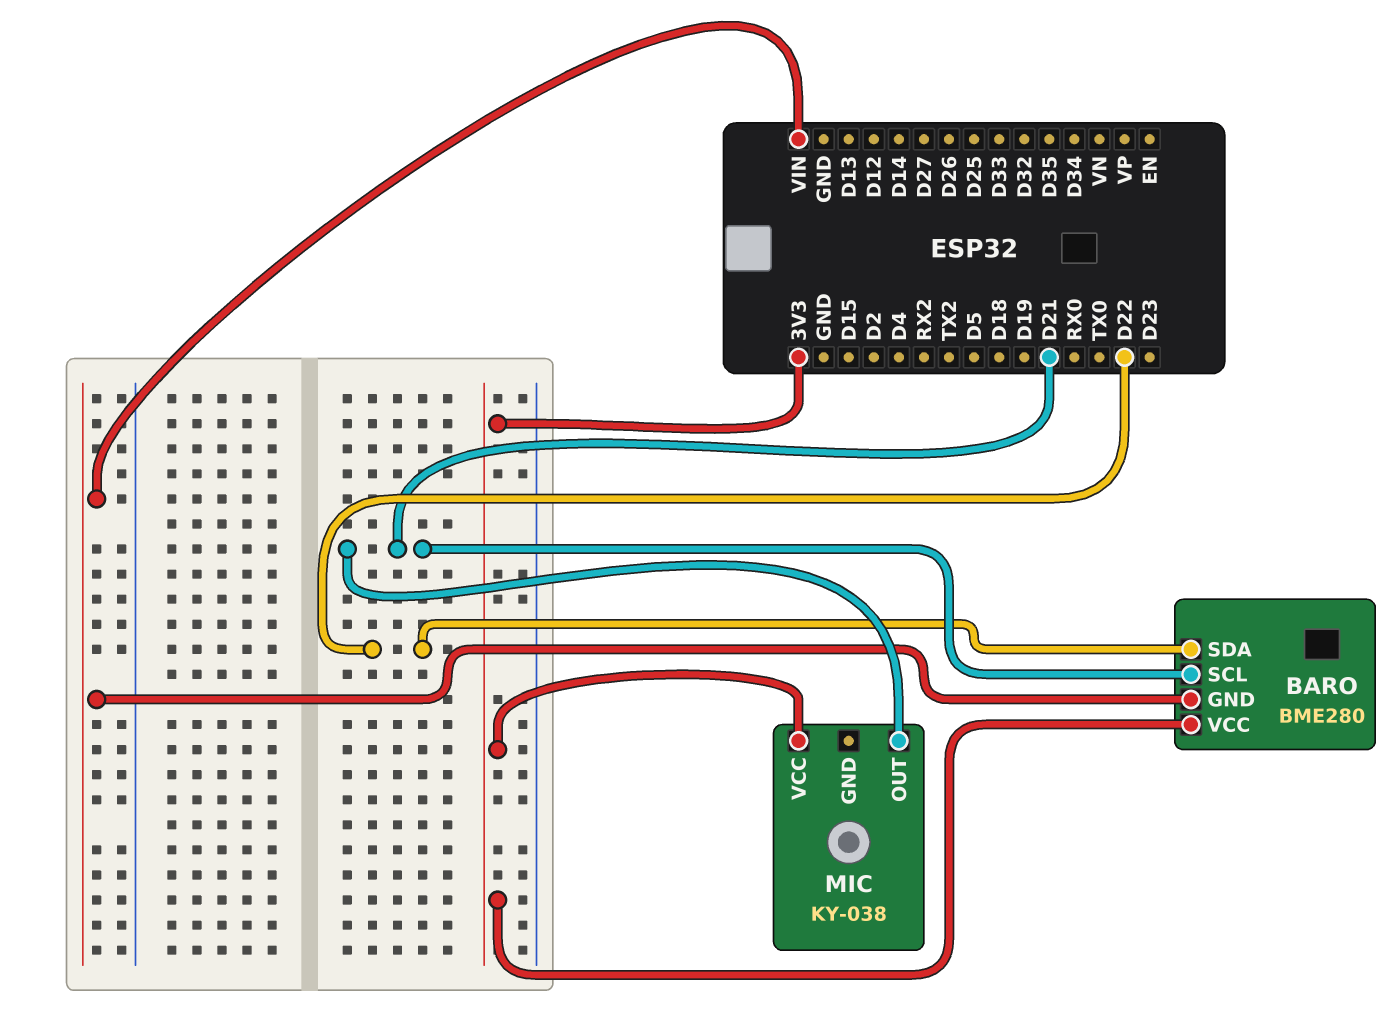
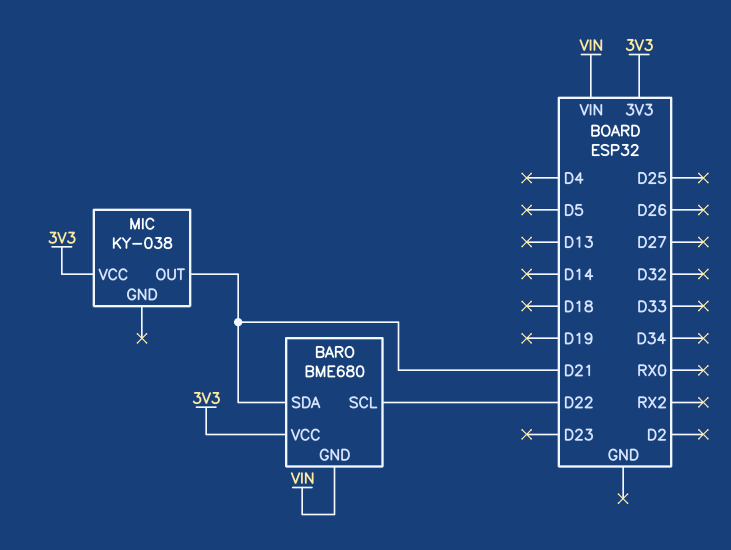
BARO: BME280 -> BME680
BARO pin SCL: D21 -> D22
BARO pin SDA: D22 -> D21

